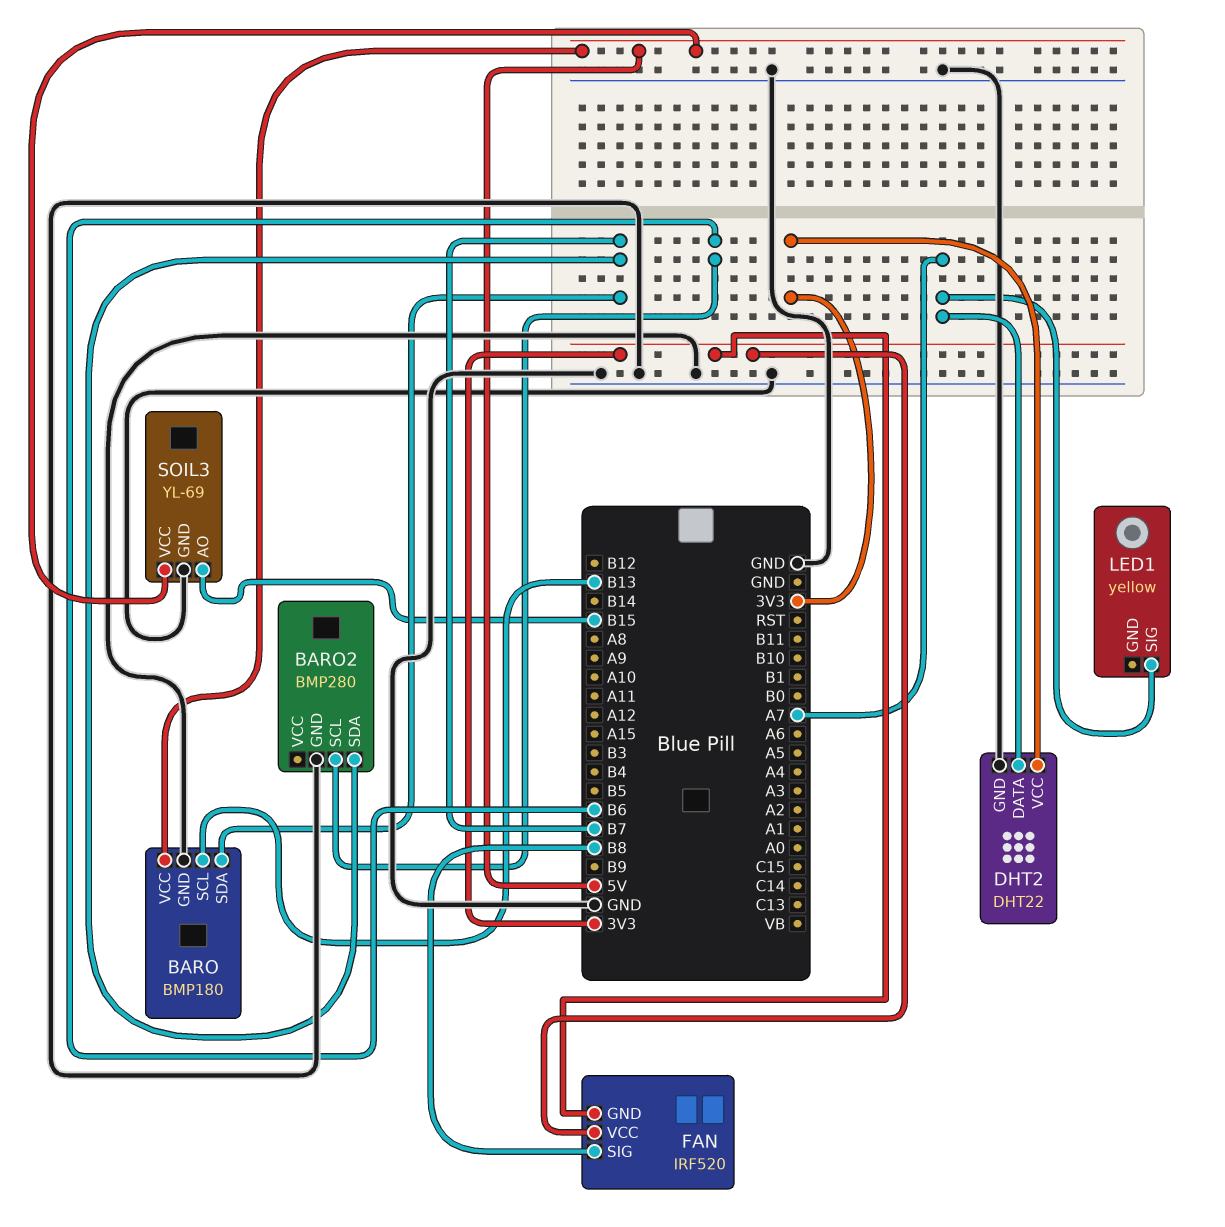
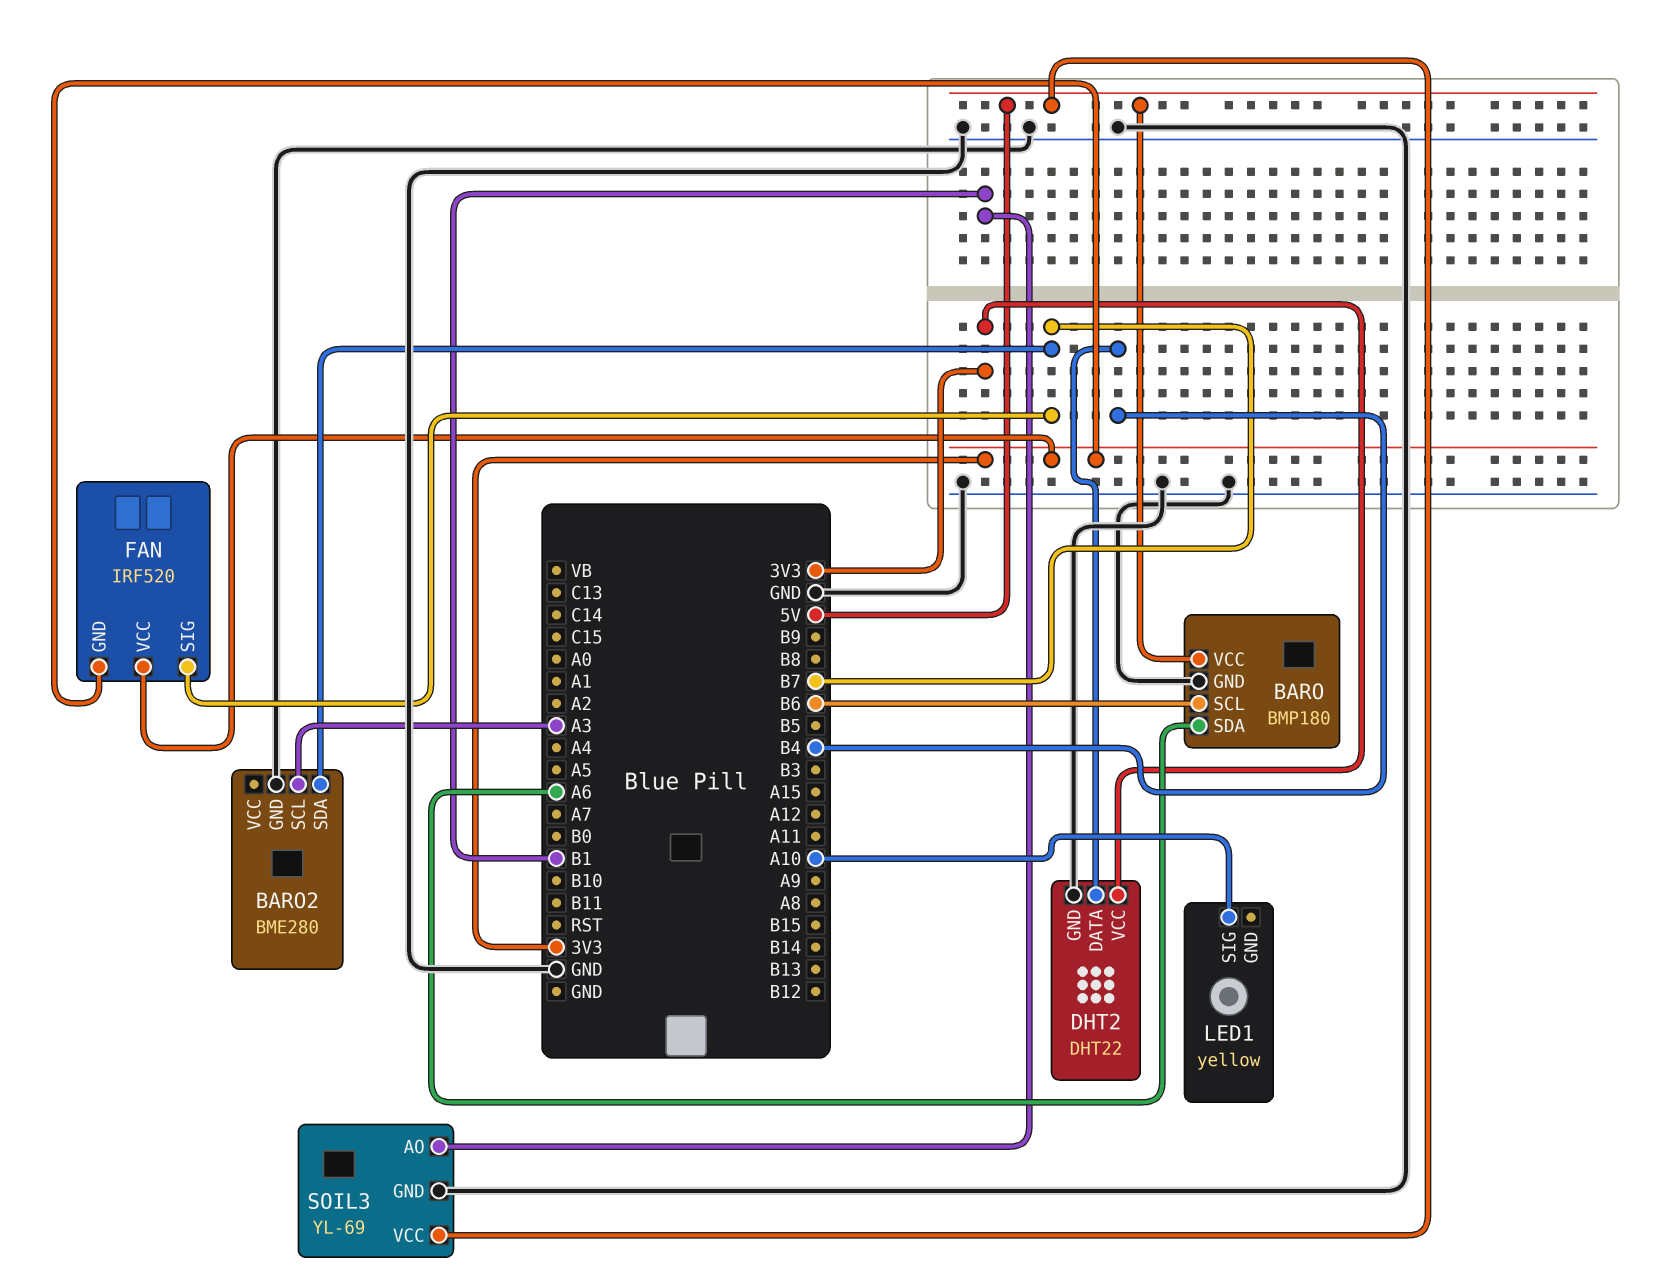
BARO pin SCL: B13 -> B6
BARO pin SDA: B7 -> A6
BARO2: BMP280 -> BME280
BARO2 pin SCL: B6 -> A3
DHT2 pin DATA: A7 -> B4
FAN pin SIG: B8 -> B7
LED1 pin SIG: A7 -> A10
SOIL3 pin AO: B15 -> B1

